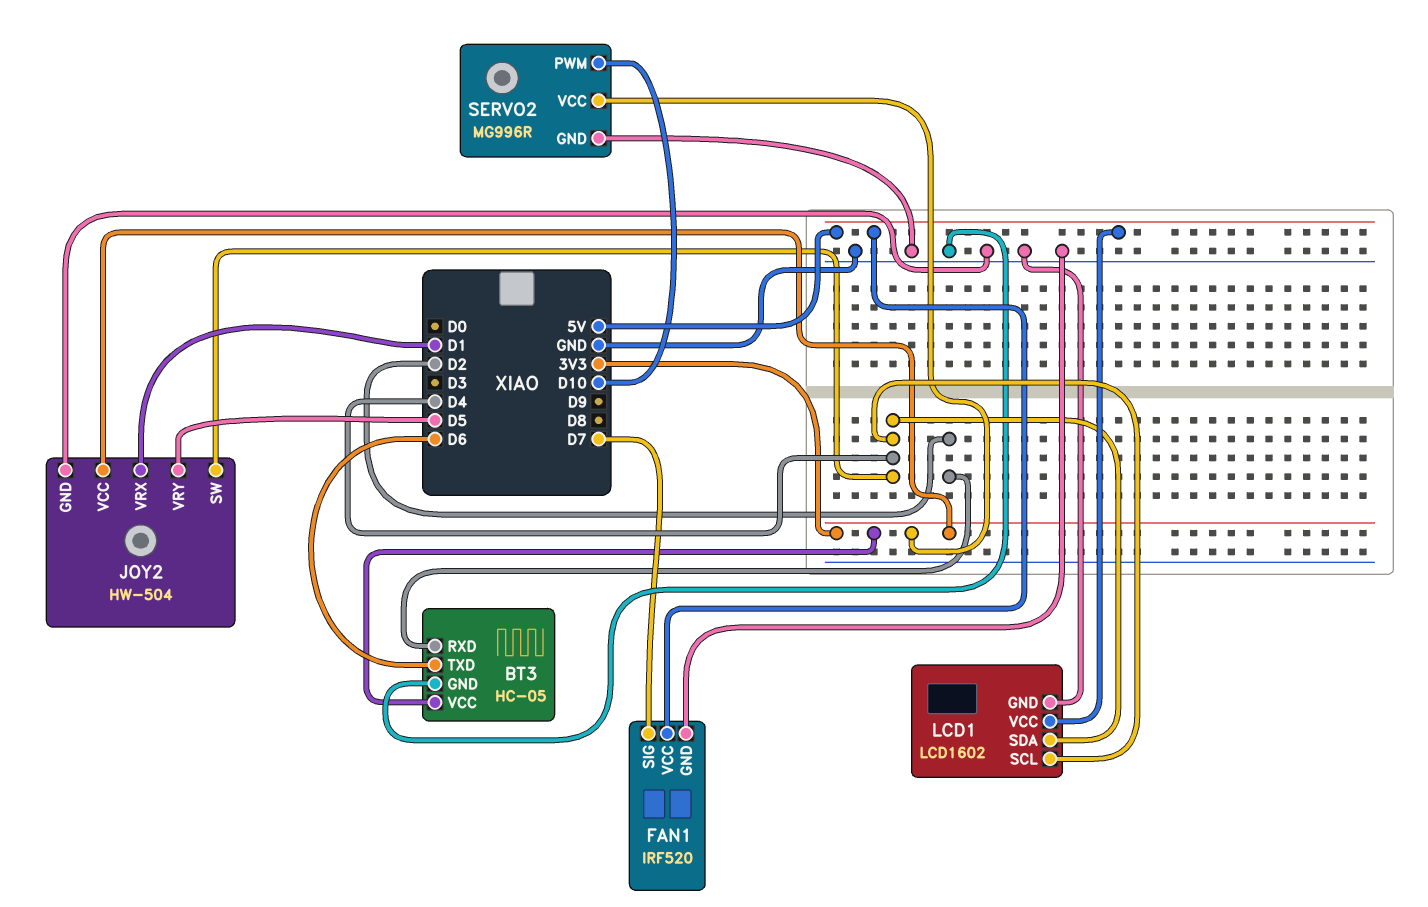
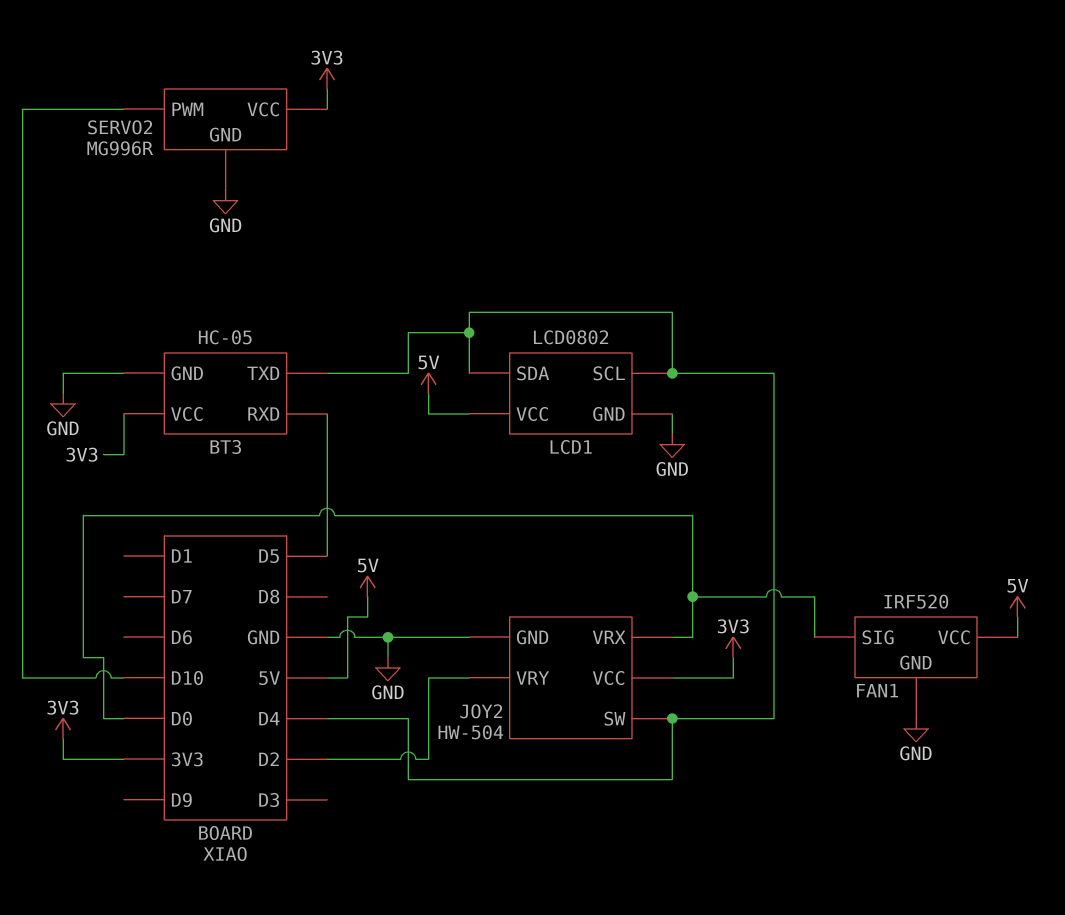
BT3 pin RXD: D2 -> D5
BT3 pin TXD: D6 -> D4
FAN1 pin SIG: D7 -> D0
JOY2 pin VRX: D1 -> D0
JOY2 pin VRY: D5 -> D2
LCD1: LCD1602 -> LCD0802

